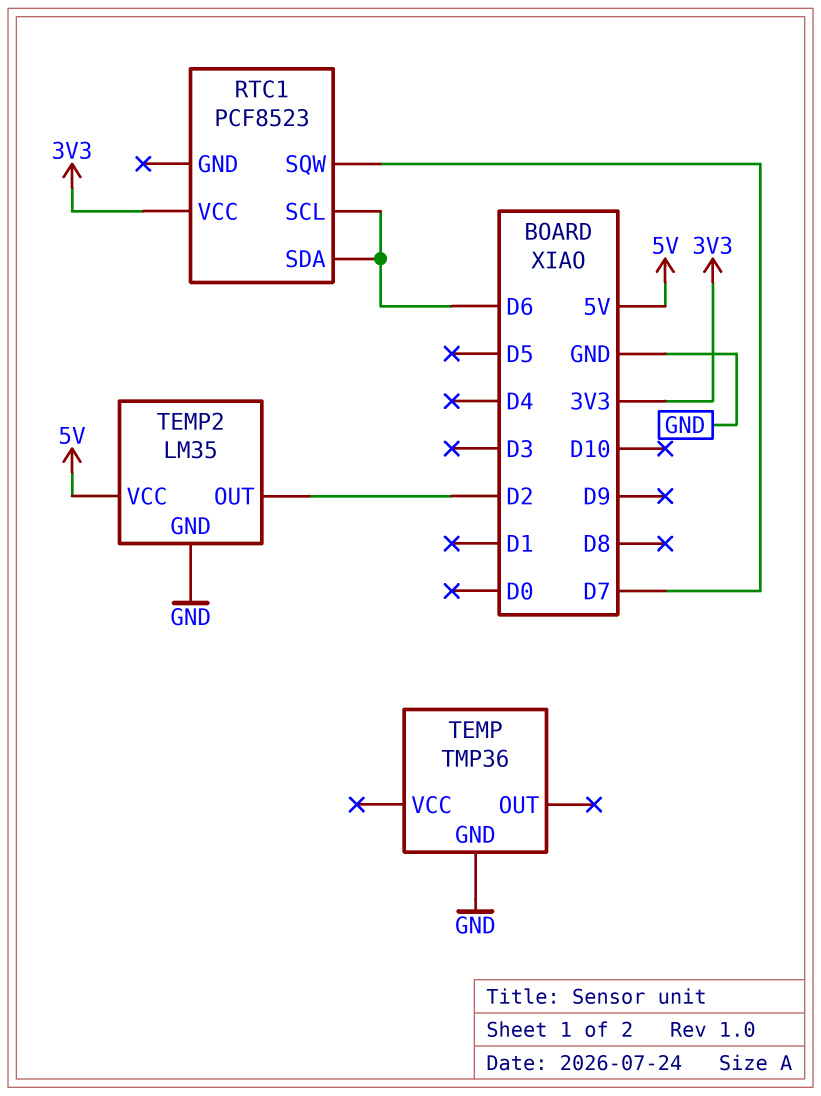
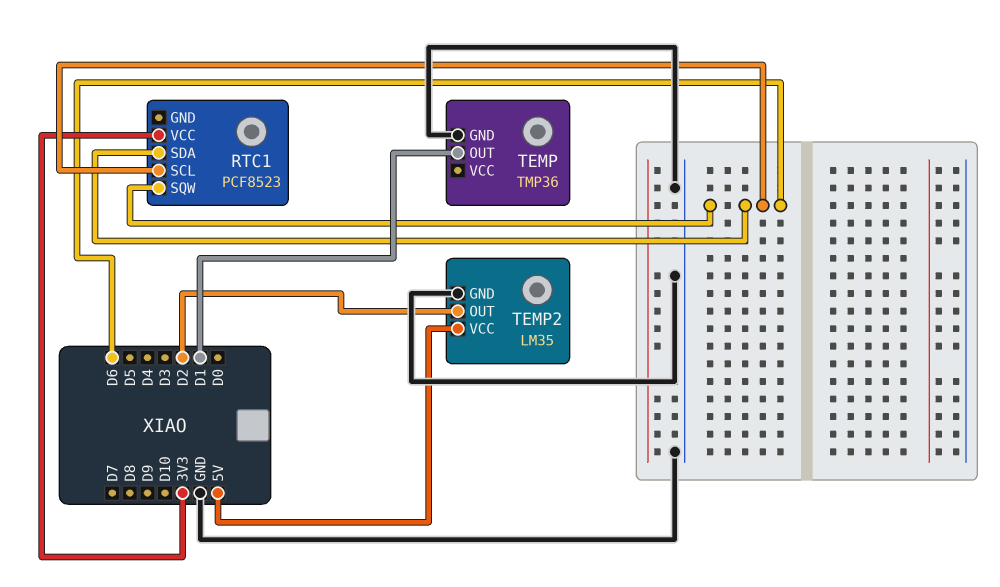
RTC1 pin SQW: D7 -> D6
TEMP pin OUT: none -> D1

